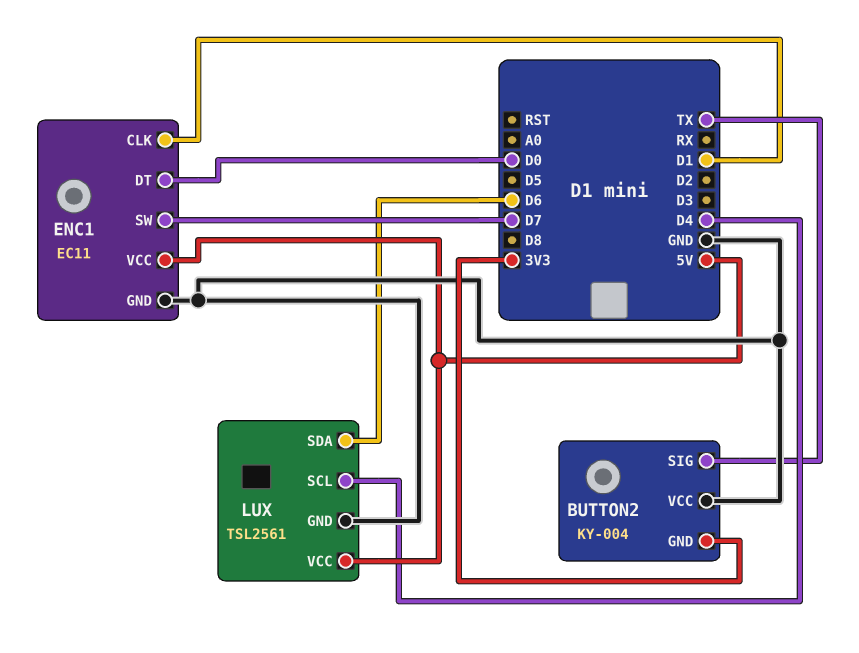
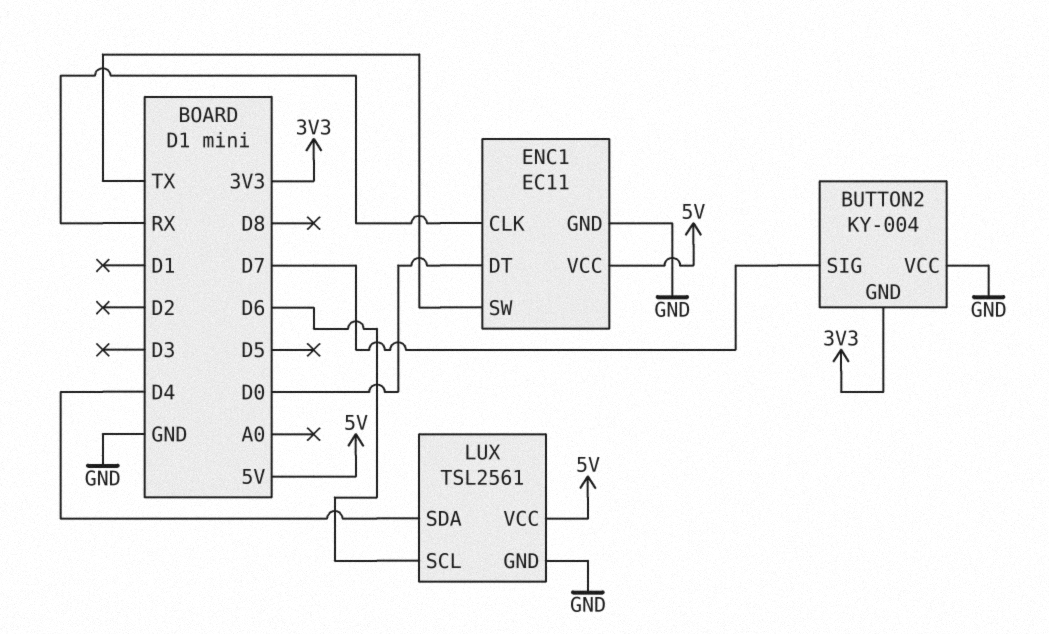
BUTTON2 pin SIG: TX -> D7
ENC1 pin CLK: D1 -> RX
ENC1 pin SW: D7 -> TX
LUX pin SCL: D4 -> D6
LUX pin SDA: D6 -> D4

